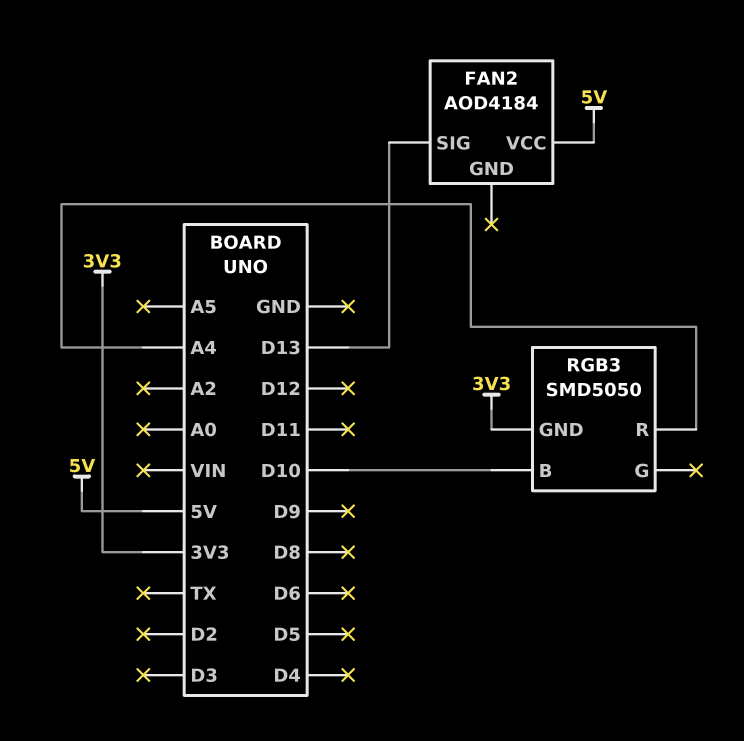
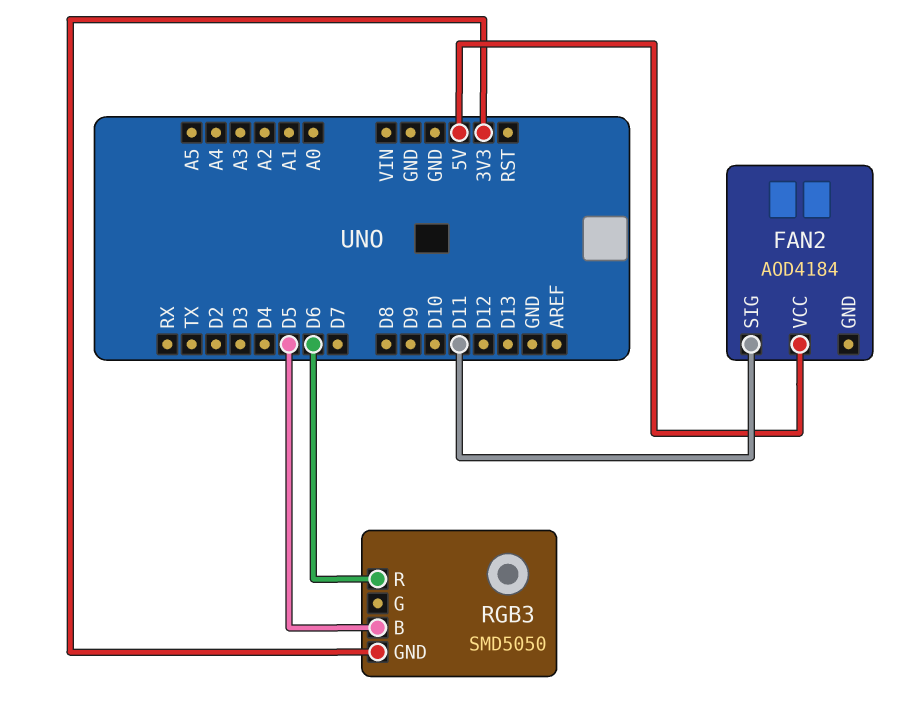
FAN2 pin SIG: D13 -> D11
RGB3 pin B: D10 -> D5
RGB3 pin R: A4 -> D6

